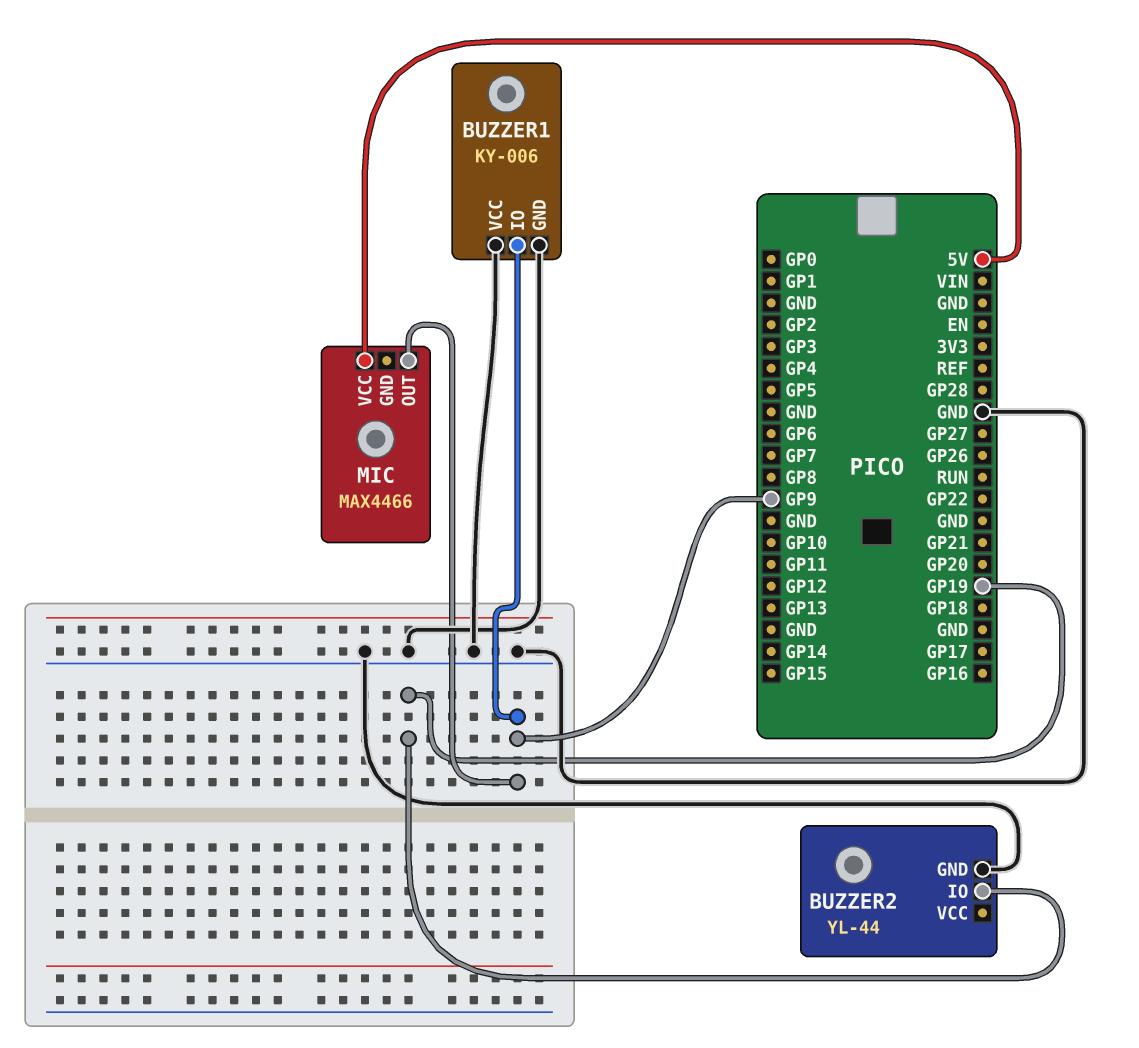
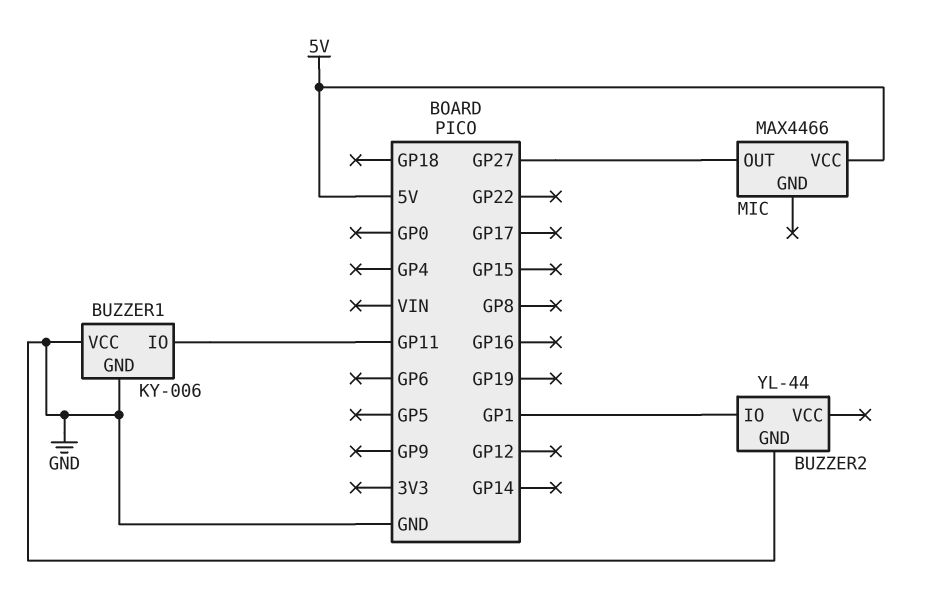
BUZZER1 pin IO: GP9 -> GP11
BUZZER2 pin IO: GP19 -> GP1
MIC pin OUT: GP9 -> GP27

